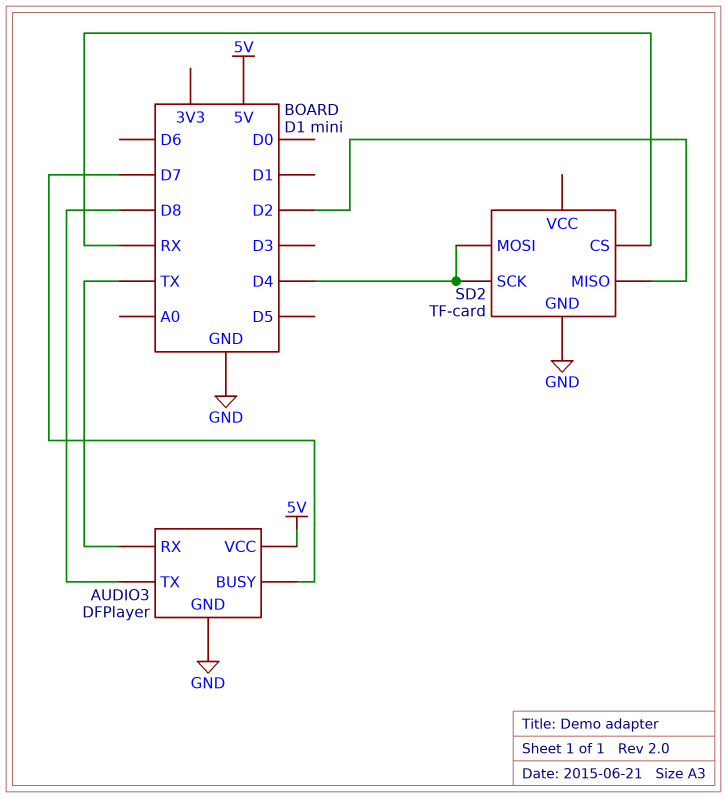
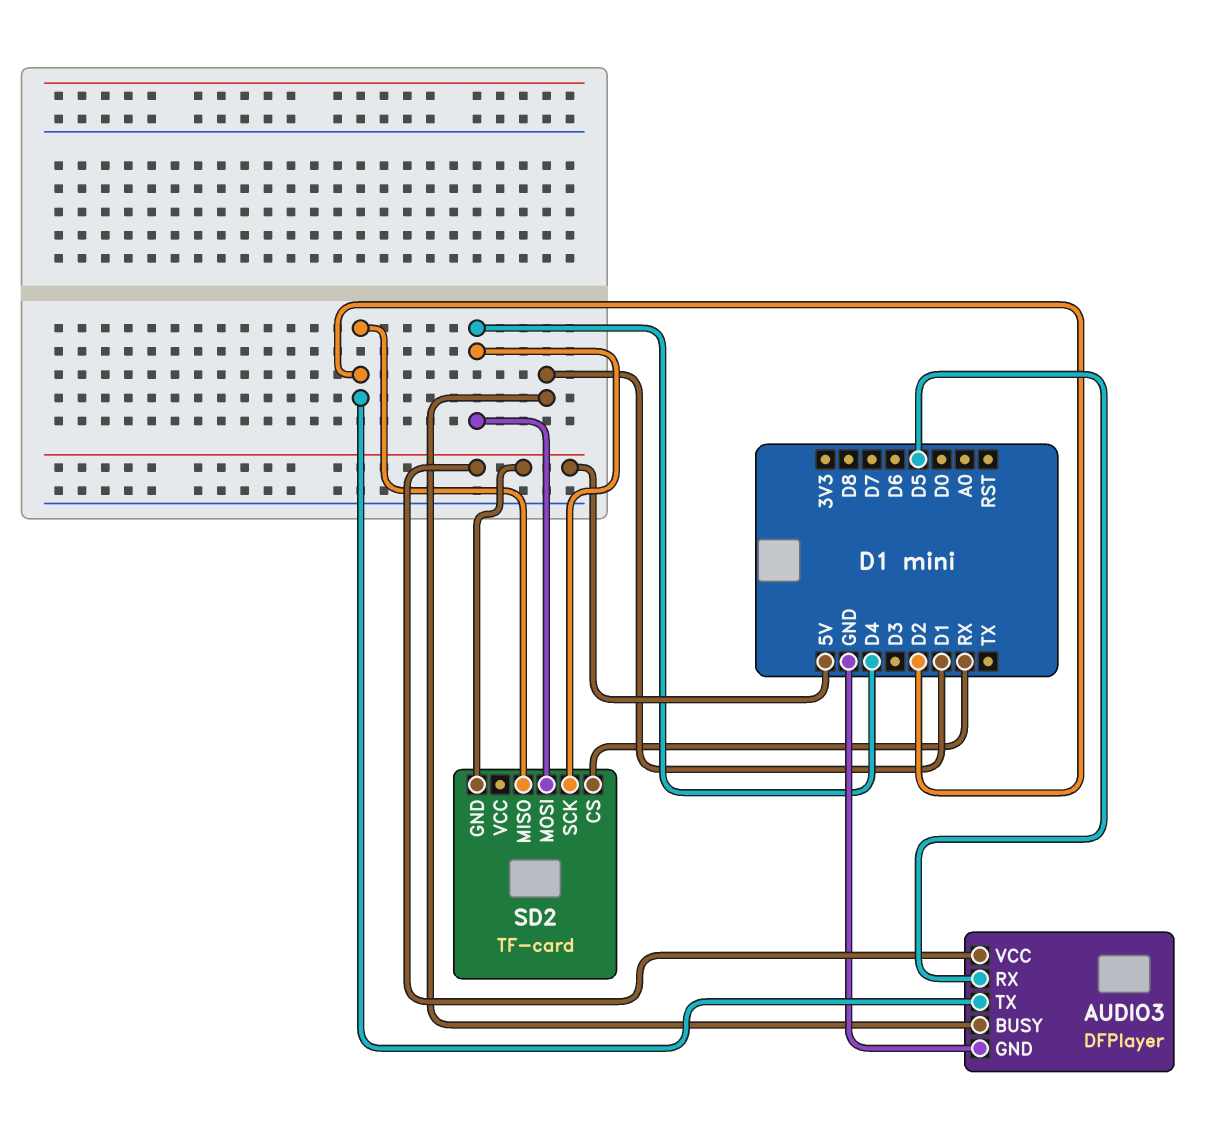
AUDIO3 pin BUSY: D7 -> D1
AUDIO3 pin RX: TX -> D5
AUDIO3 pin TX: D8 -> D2
SD2 pin GND: GND -> 5V

